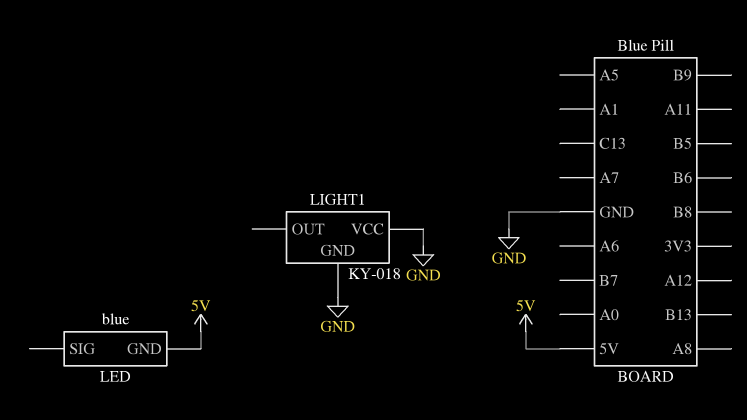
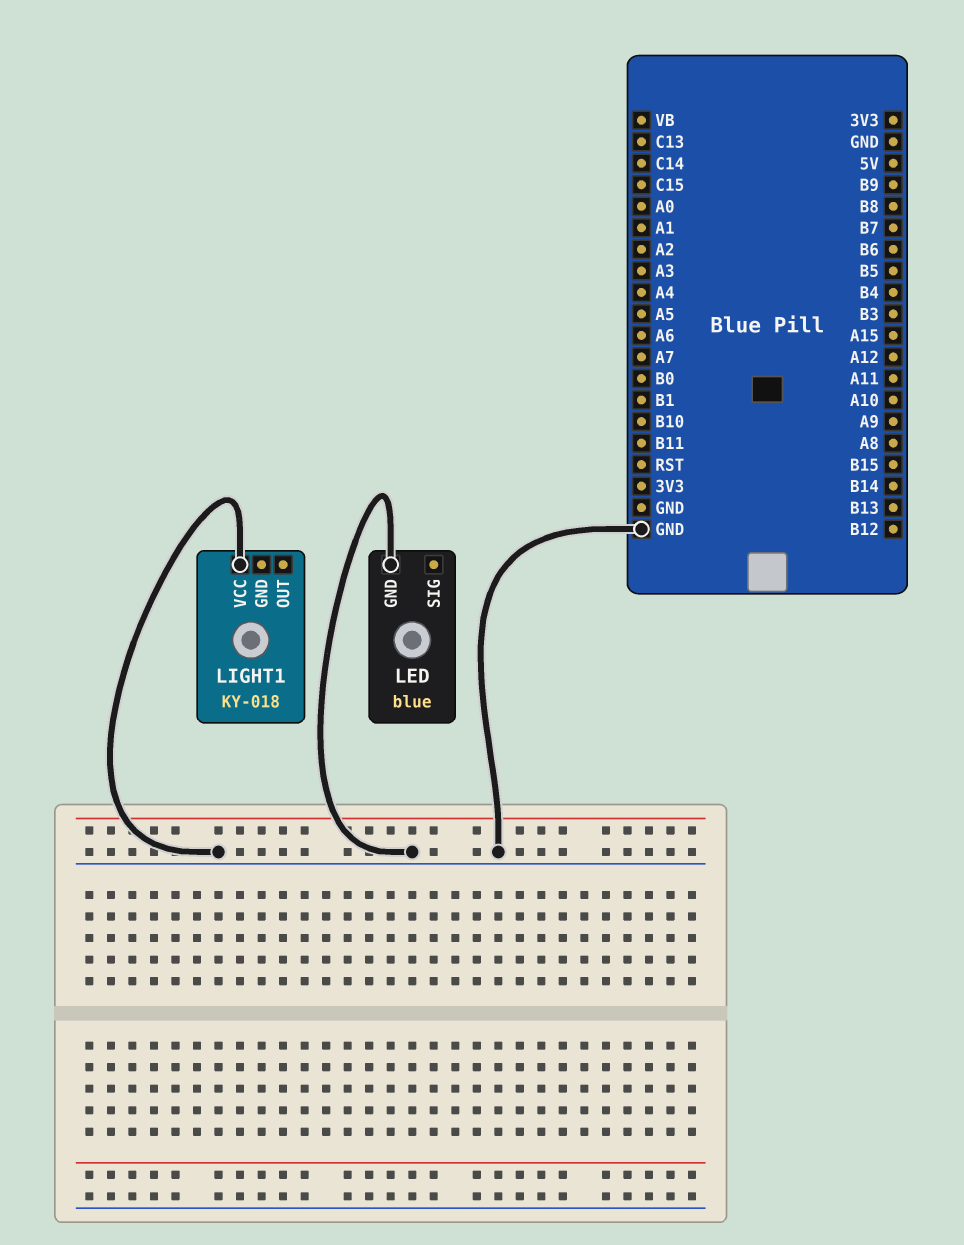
LED pin GND: 5V -> GND
LIGHT1 pin GND: GND -> none

